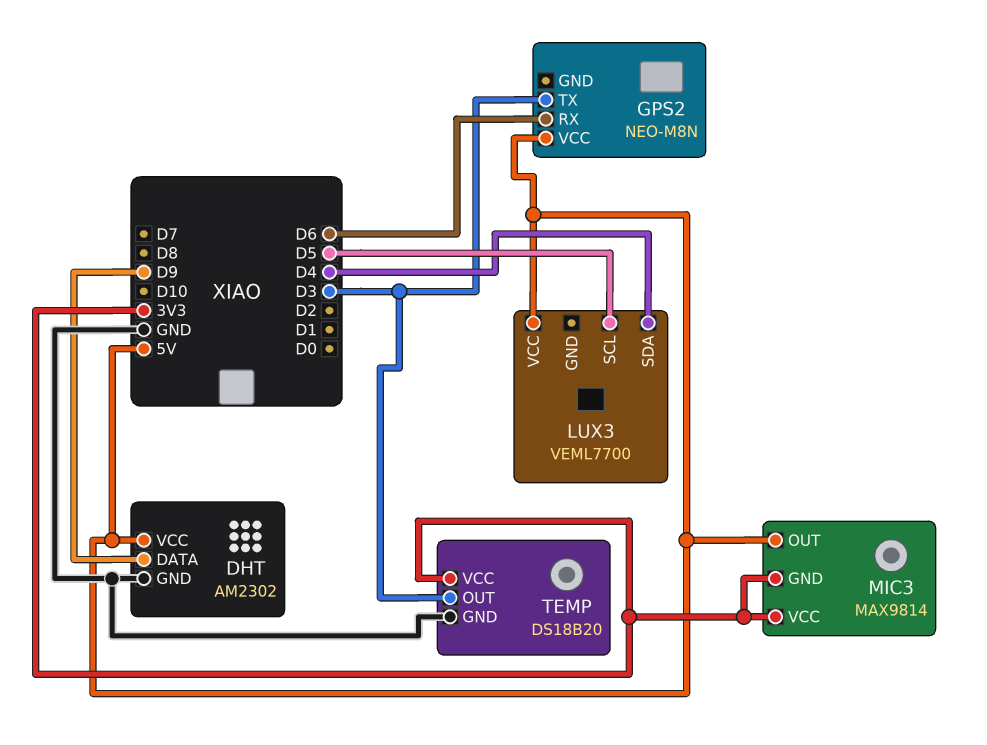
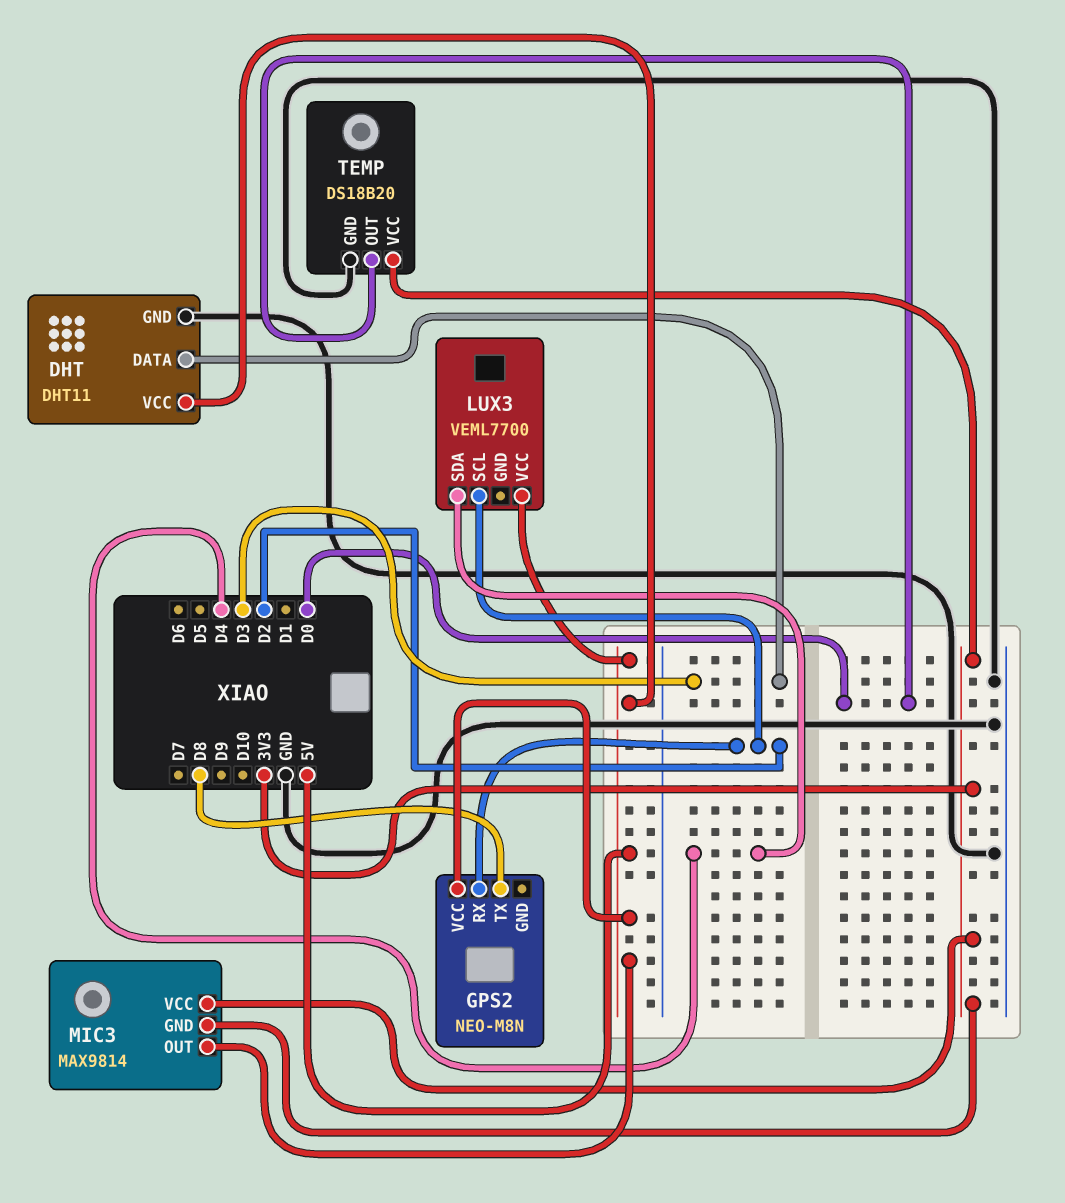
DHT: AM2302 -> DHT11
DHT pin DATA: D9 -> D3
GPS2 pin RX: D6 -> D2
GPS2 pin TX: D3 -> D8
LUX3 pin SCL: D5 -> D2
TEMP pin OUT: D3 -> D0

